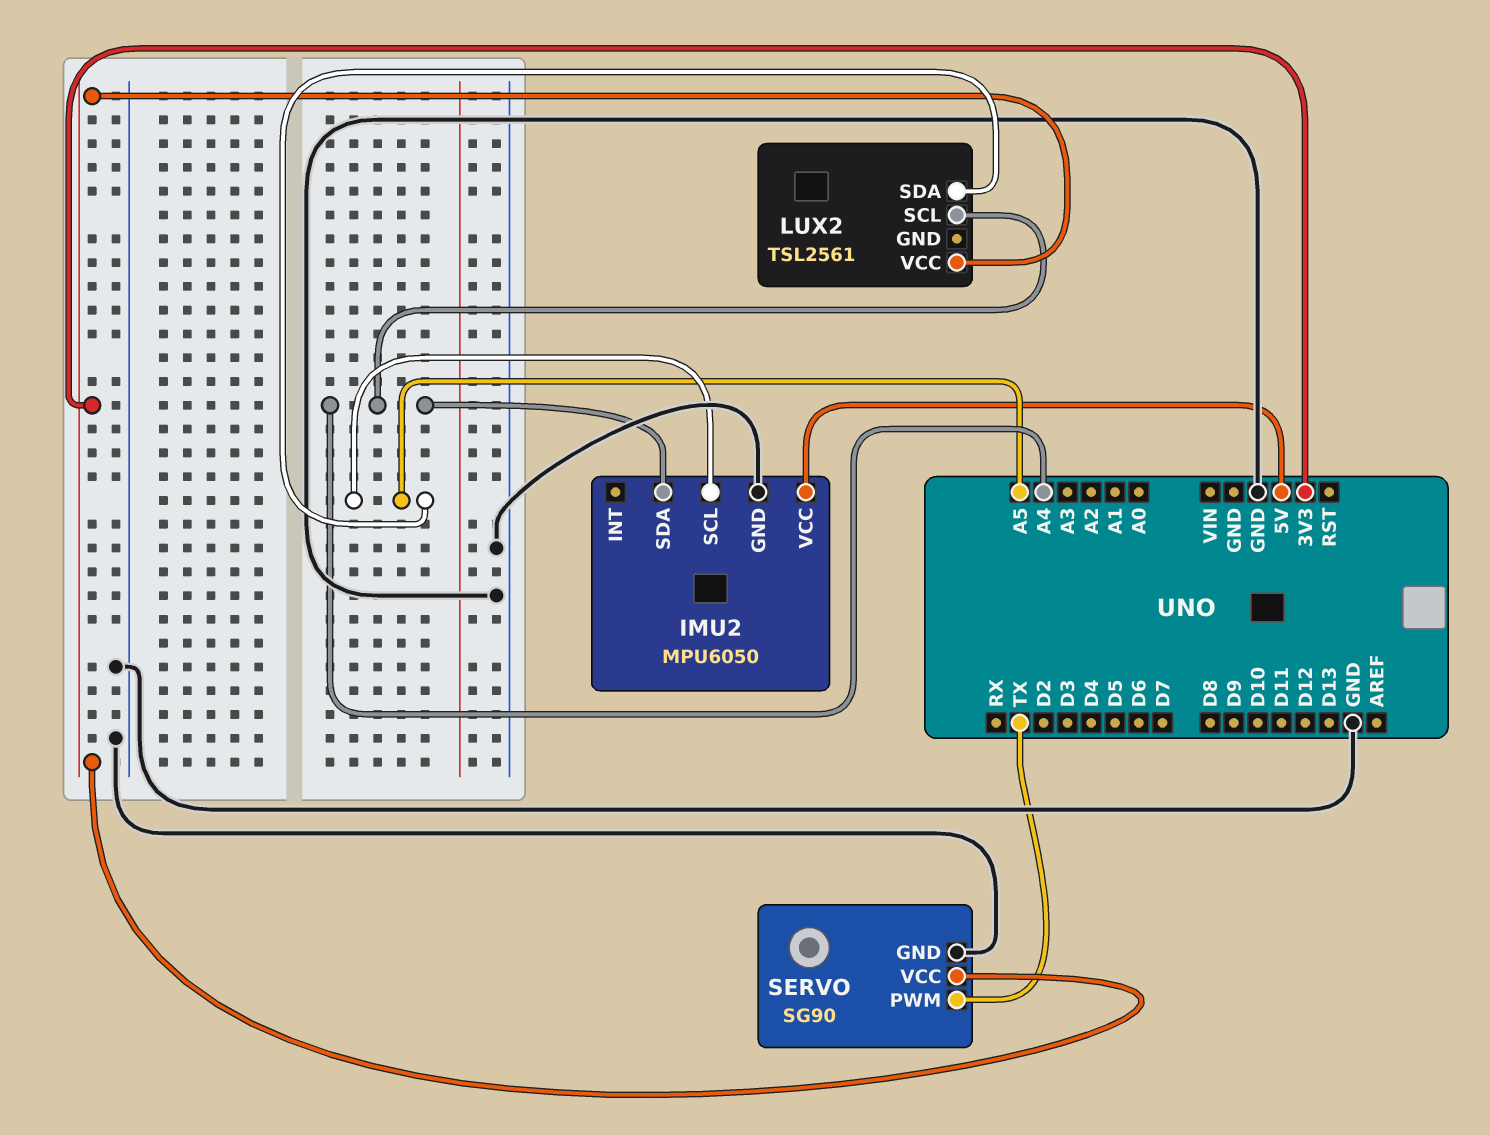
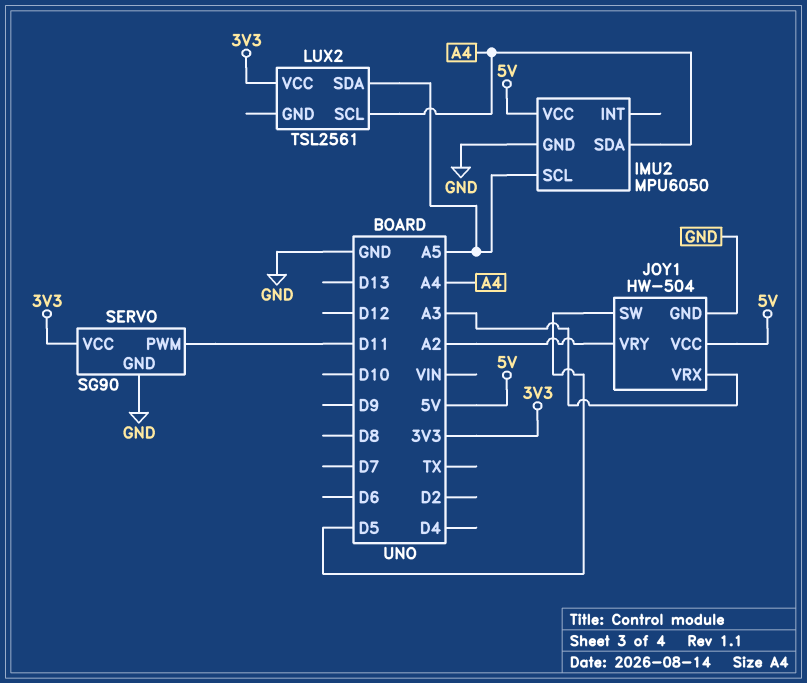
JOY1: none -> HW-504
JOY1 pin GND: none -> GND
JOY1 pin SW: none -> D5
JOY1 pin VCC: none -> 5V
JOY1 pin VRX: none -> A3
JOY1 pin VRY: none -> A2
SERVO pin PWM: TX -> D11

